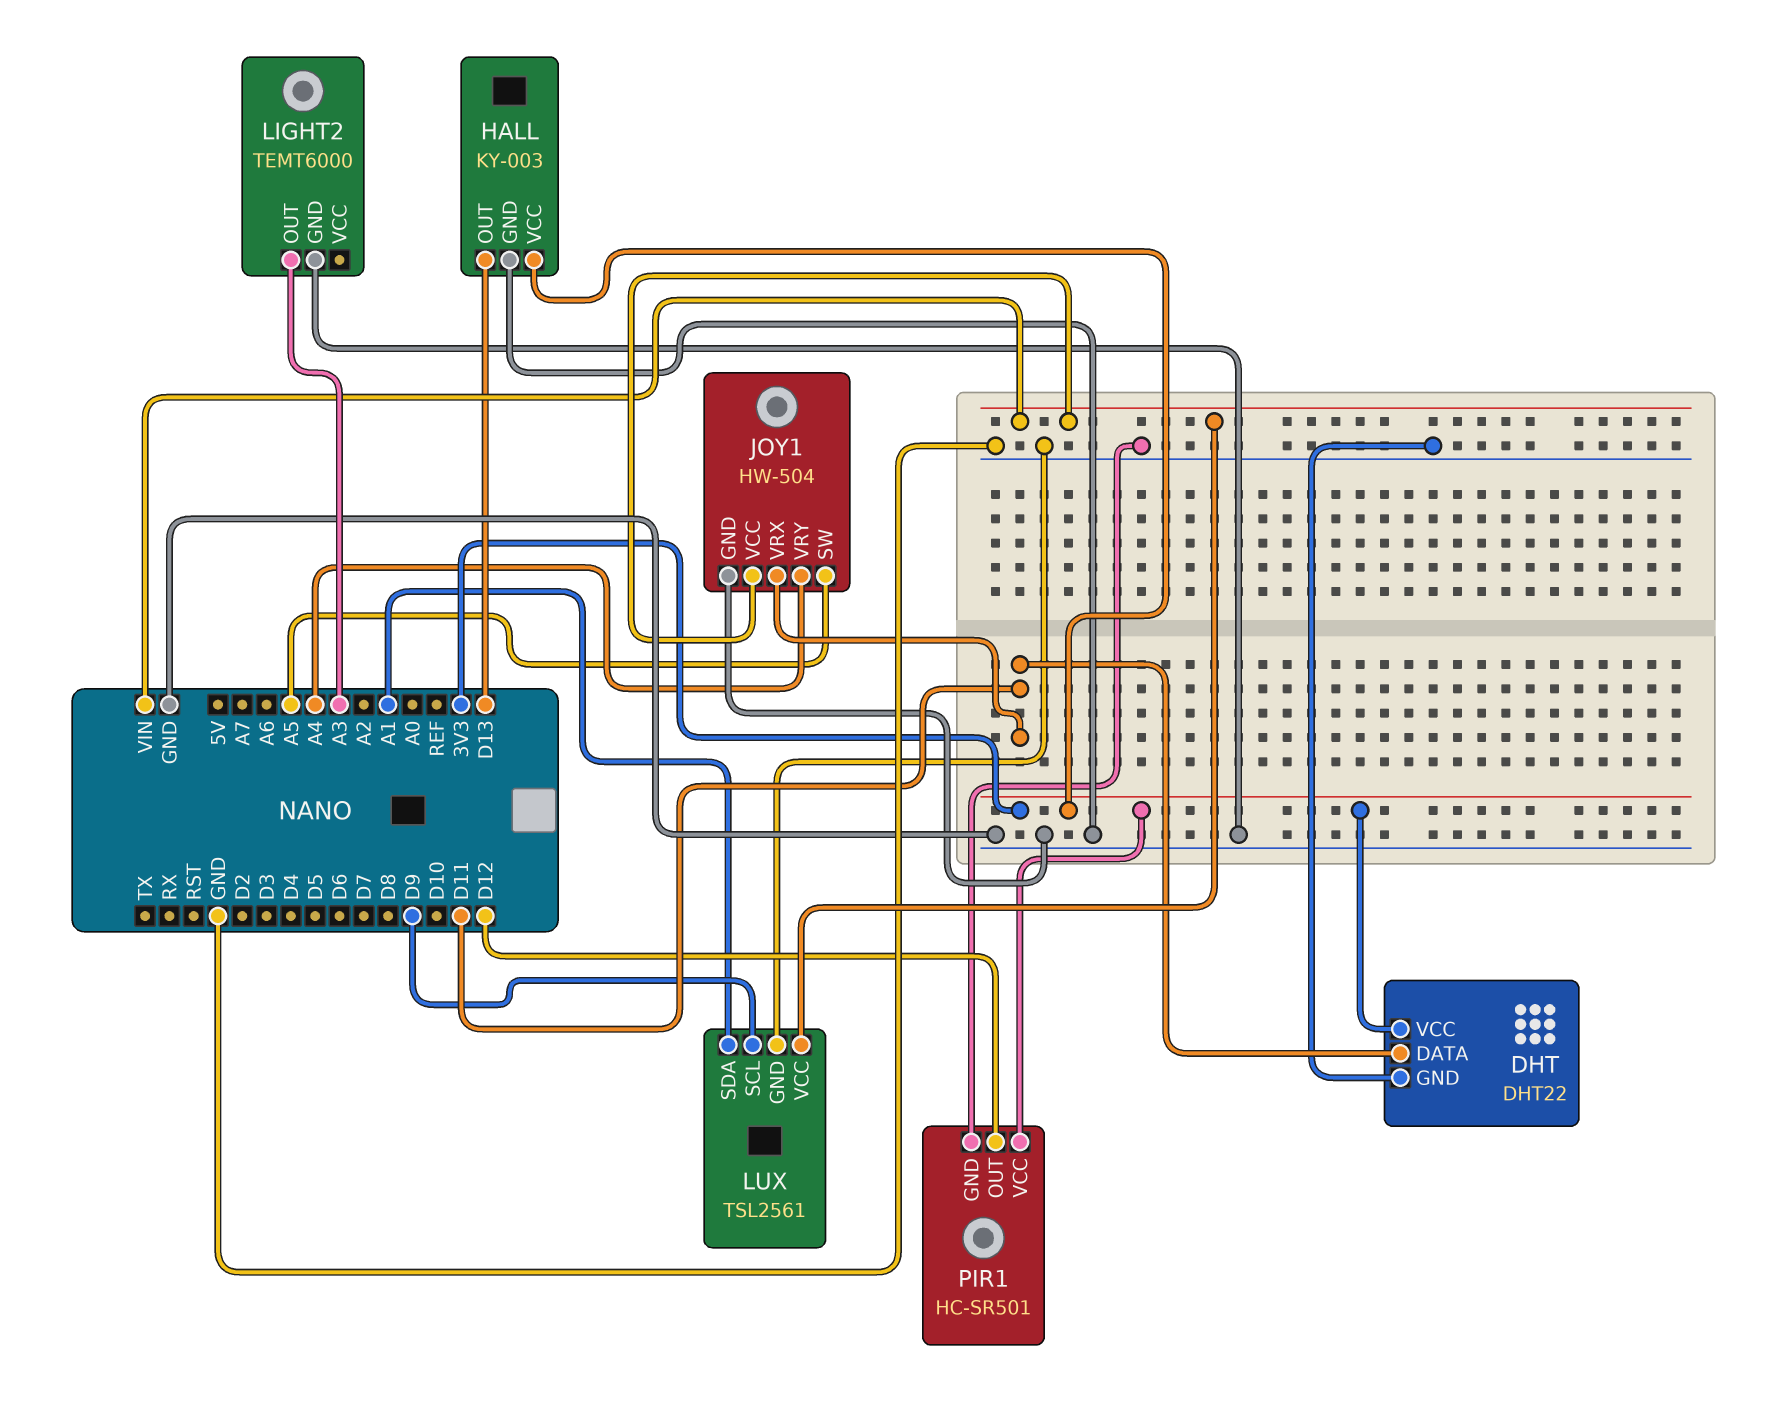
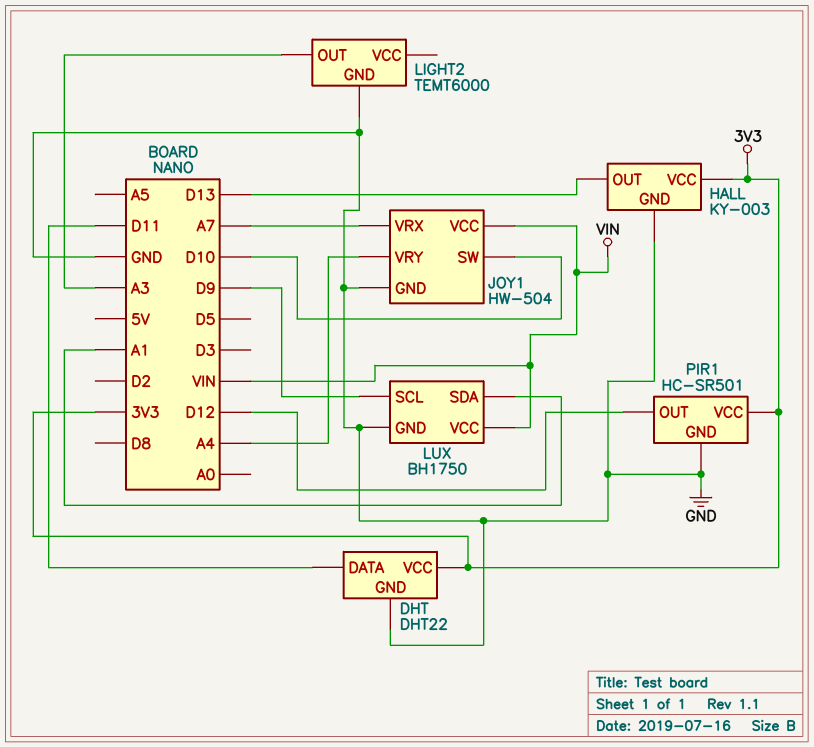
JOY1 pin SW: A5 -> D10
JOY1 pin VRX: D11 -> A7
LUX: TSL2561 -> BH1750

